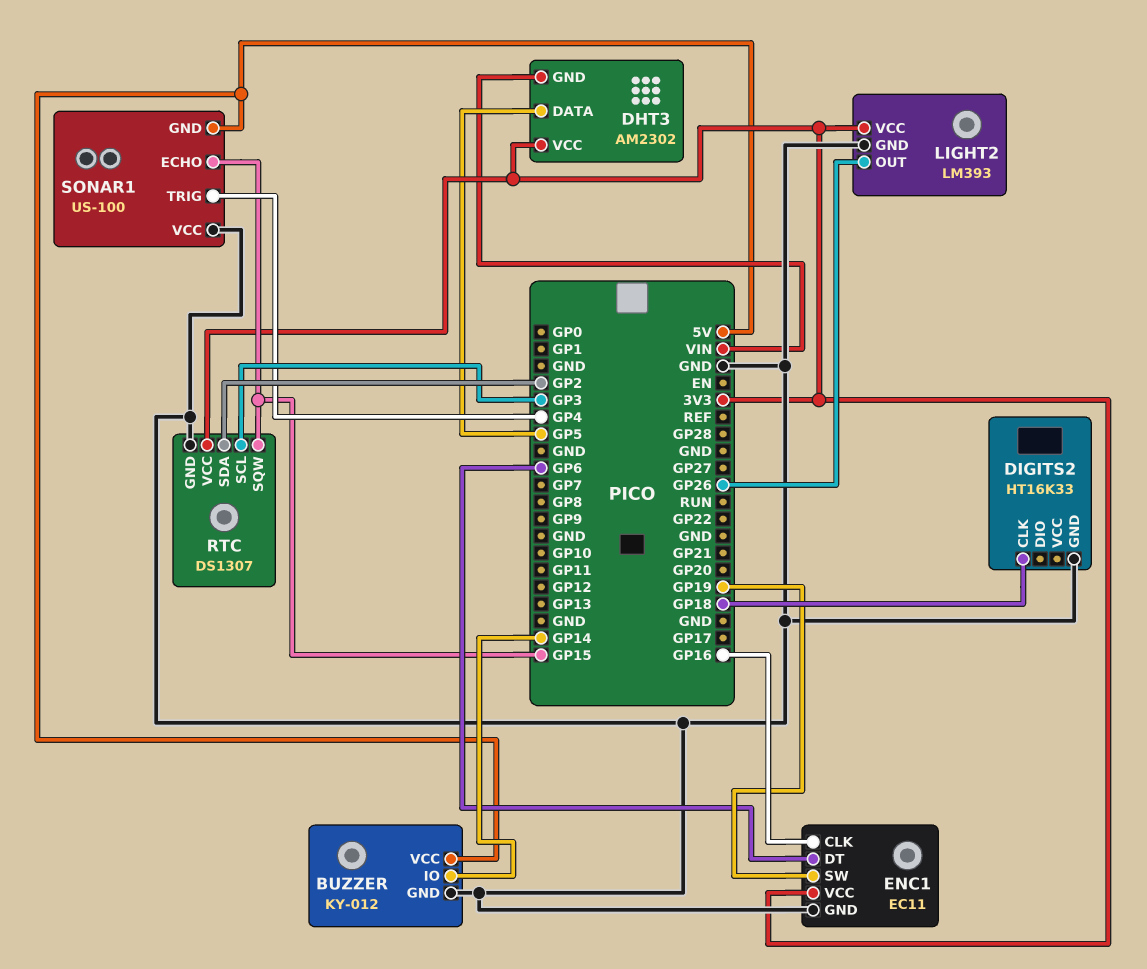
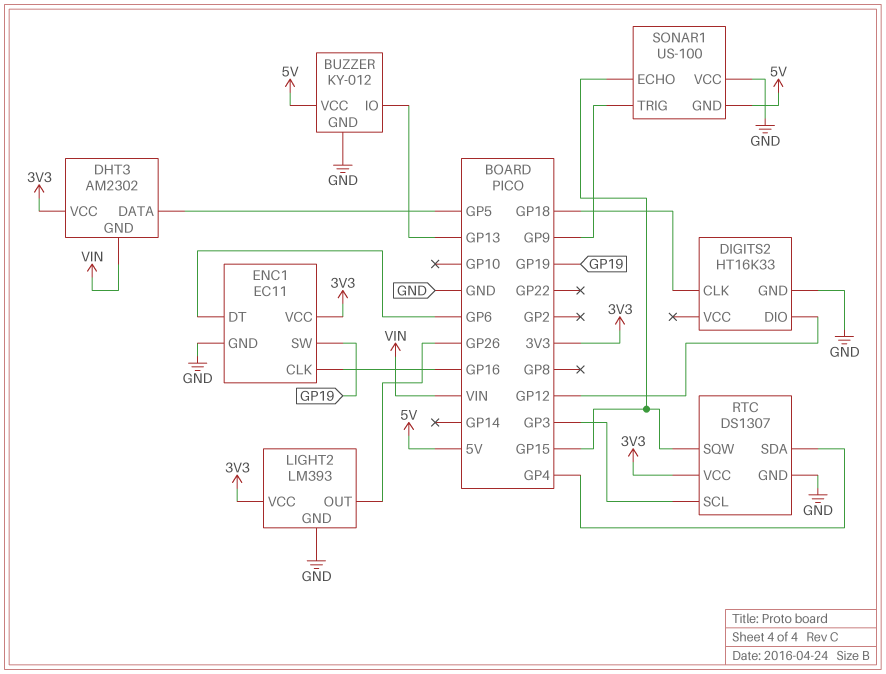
BUZZER pin IO: GP14 -> GP13
DIGITS2 pin DIO: none -> GP12
RTC pin SDA: GP2 -> GP4
SONAR1 pin TRIG: GP4 -> GP9

